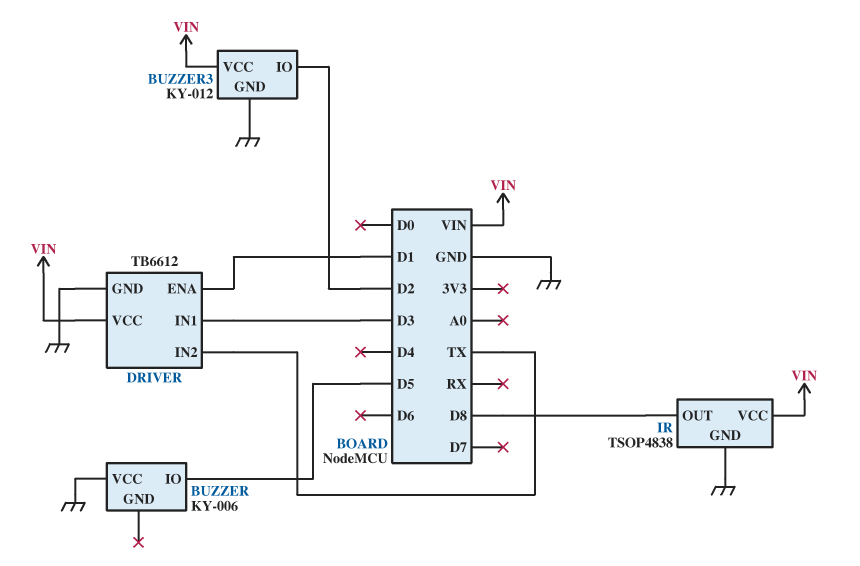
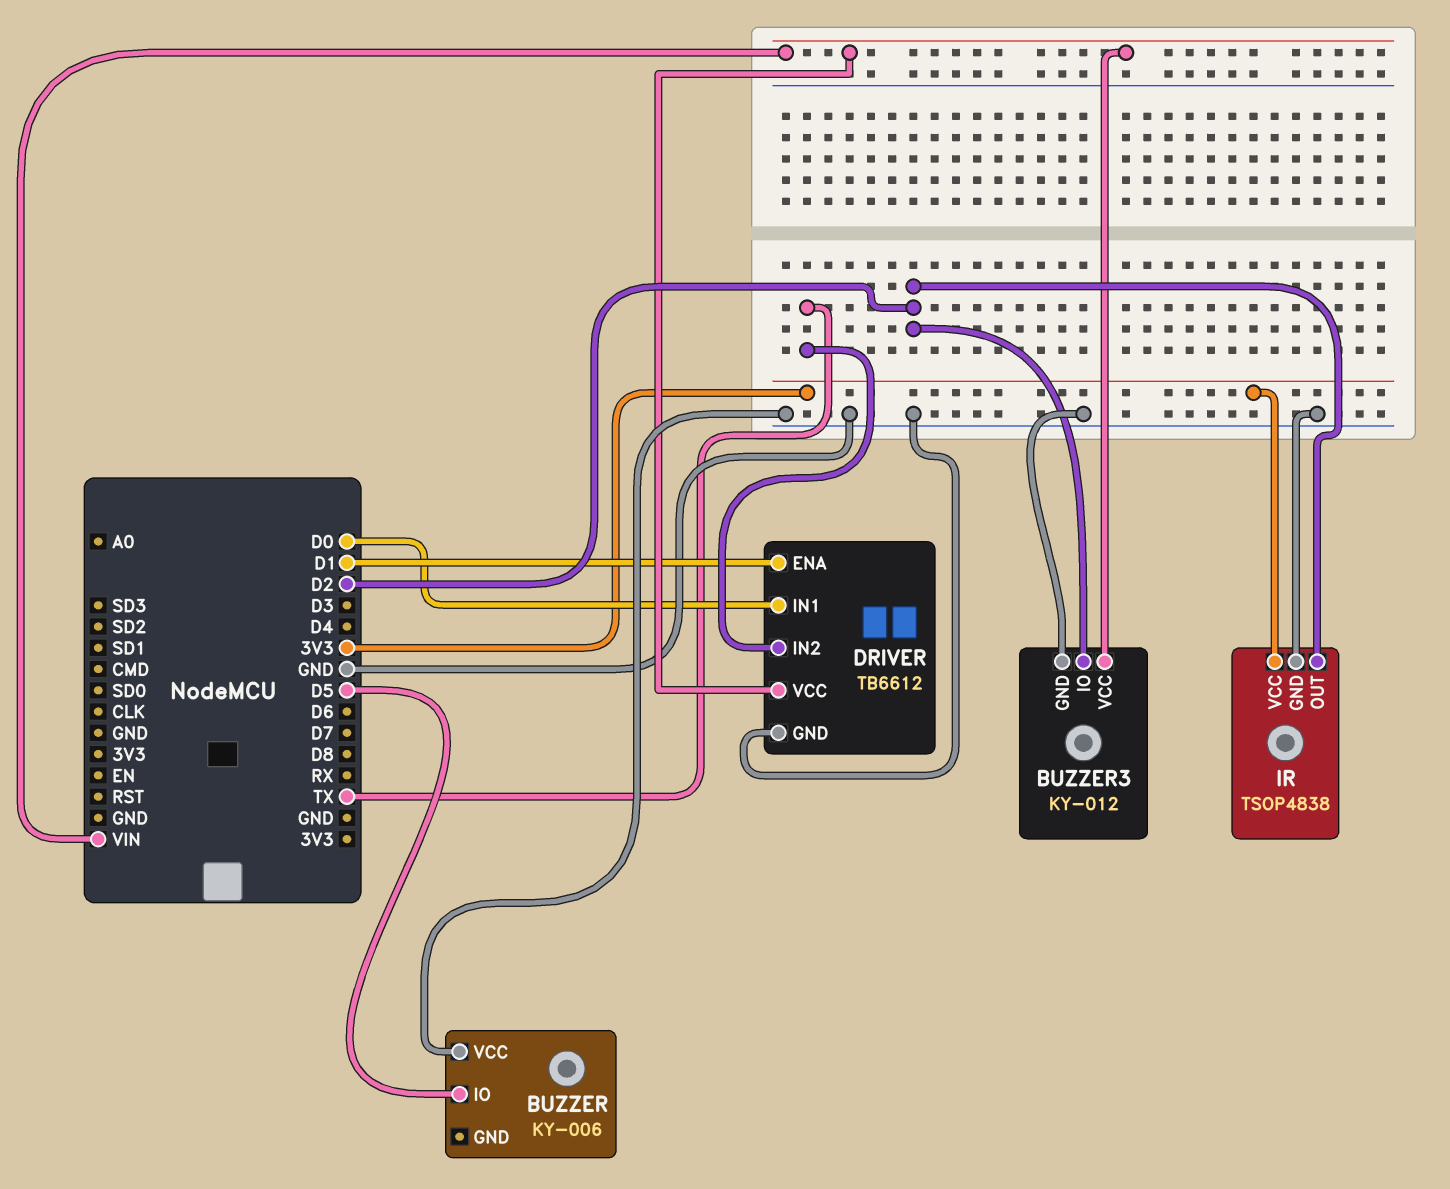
DRIVER pin IN1: D3 -> D0
IR pin OUT: D8 -> D2
IR pin VCC: VIN -> 3V3

